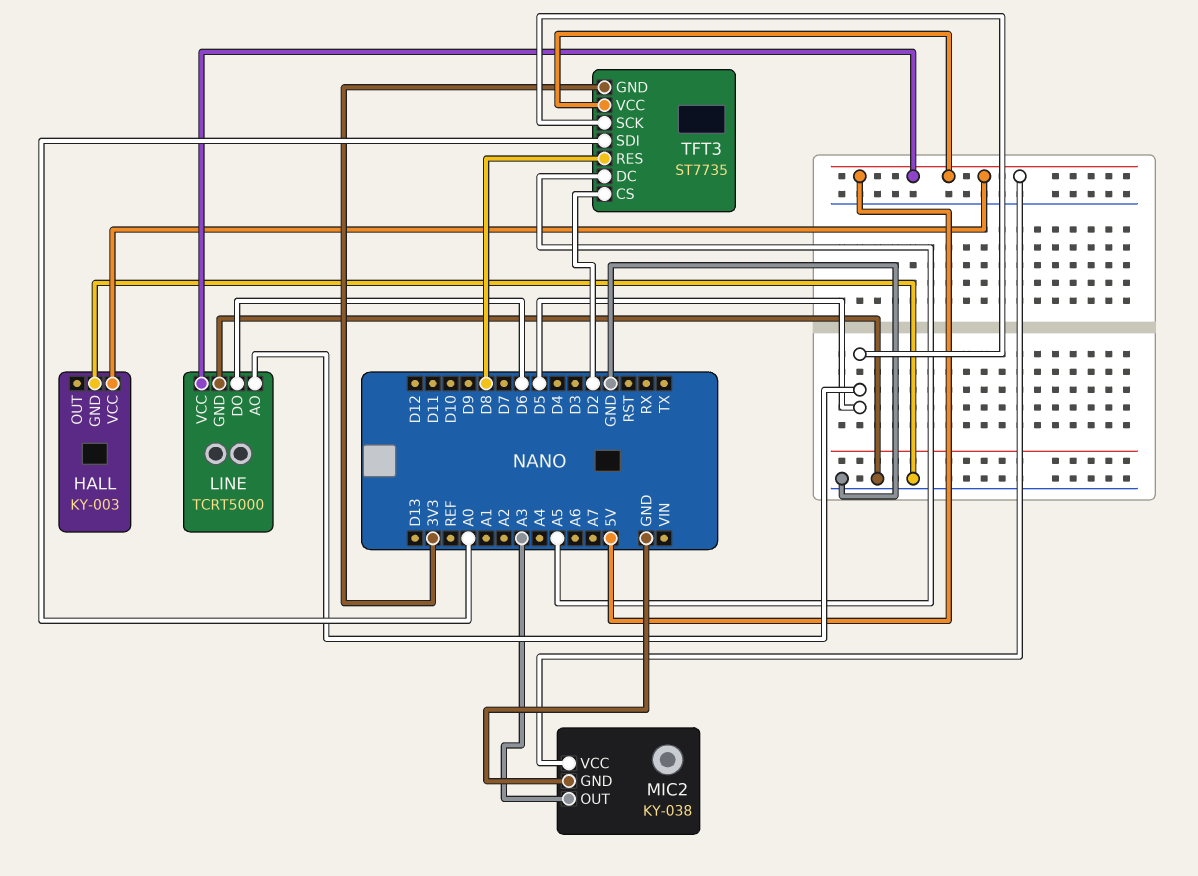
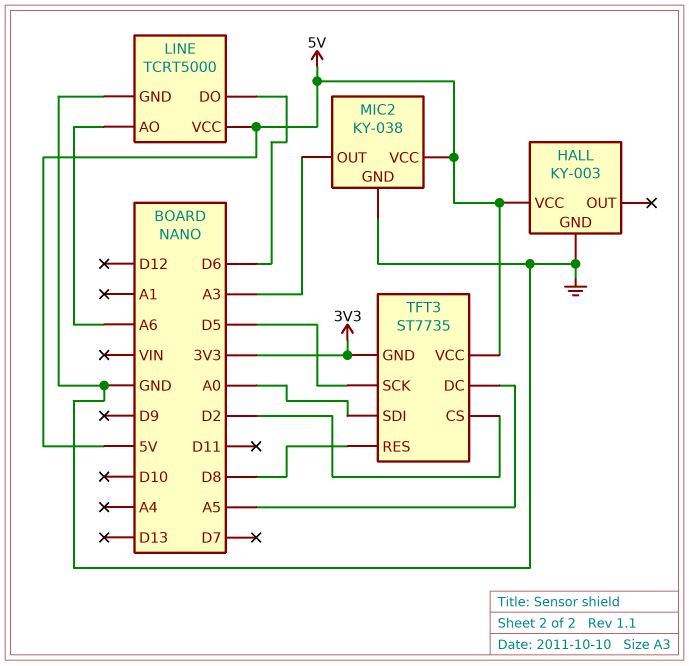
LINE pin AO: D5 -> A6

